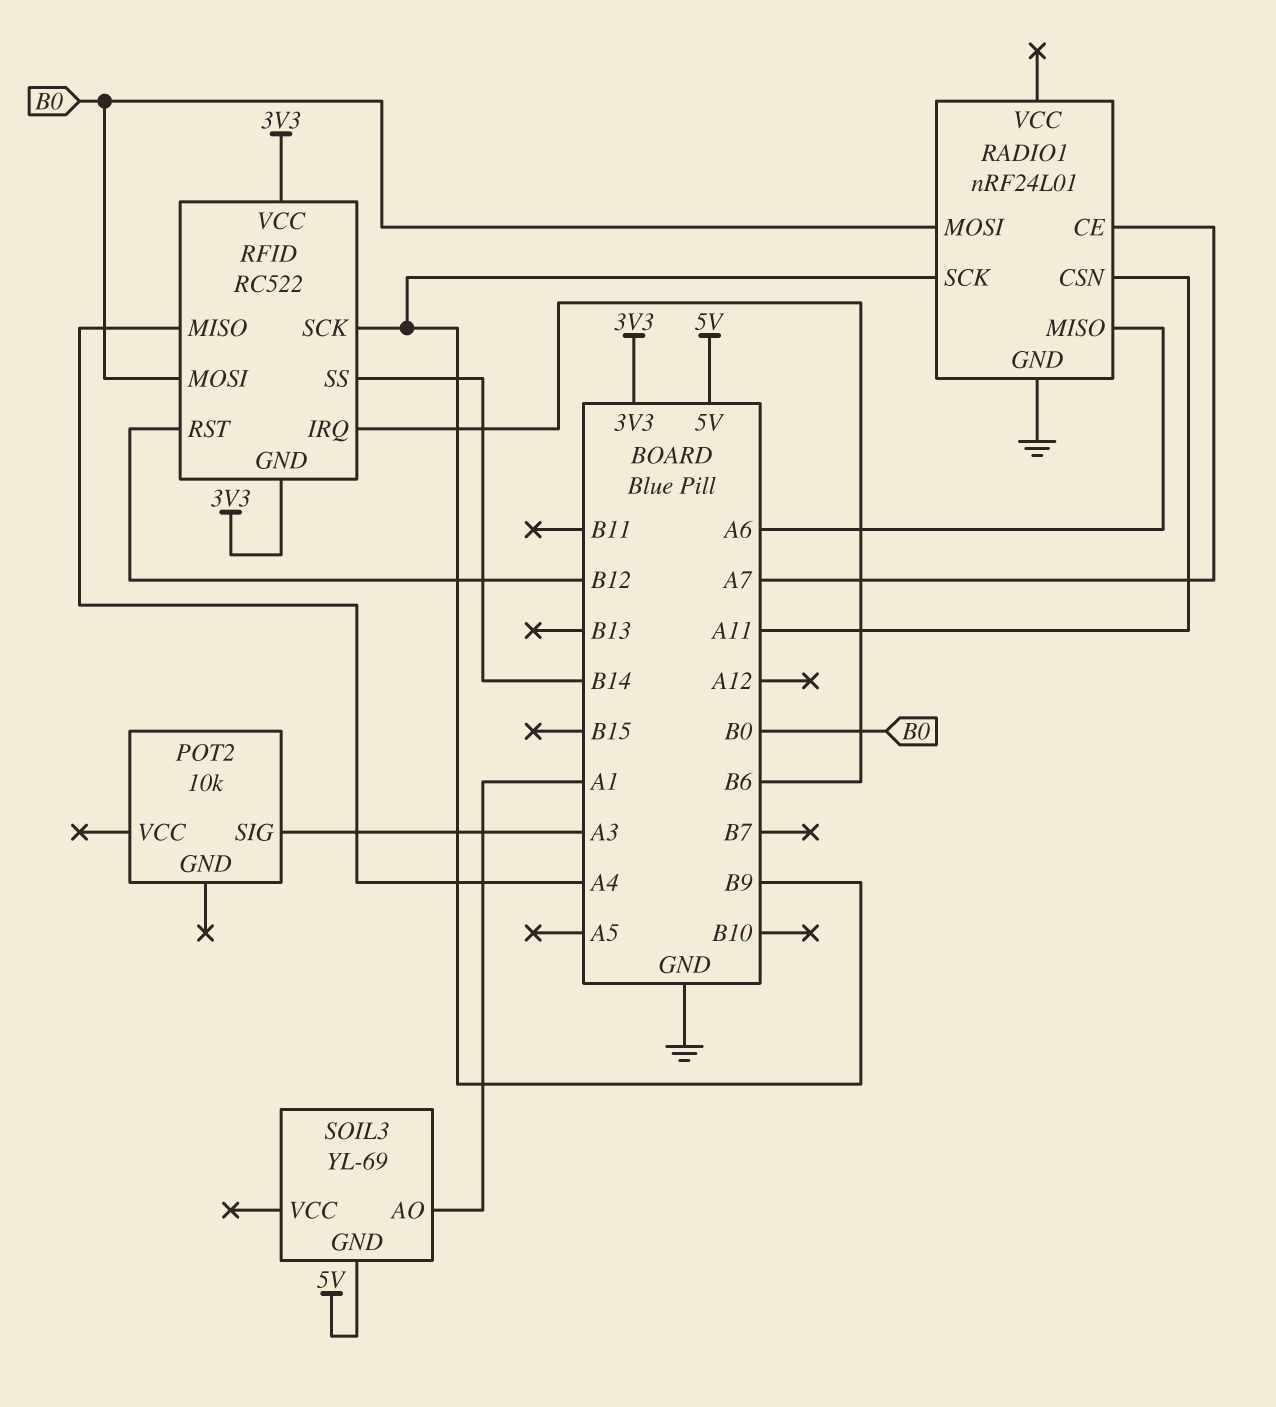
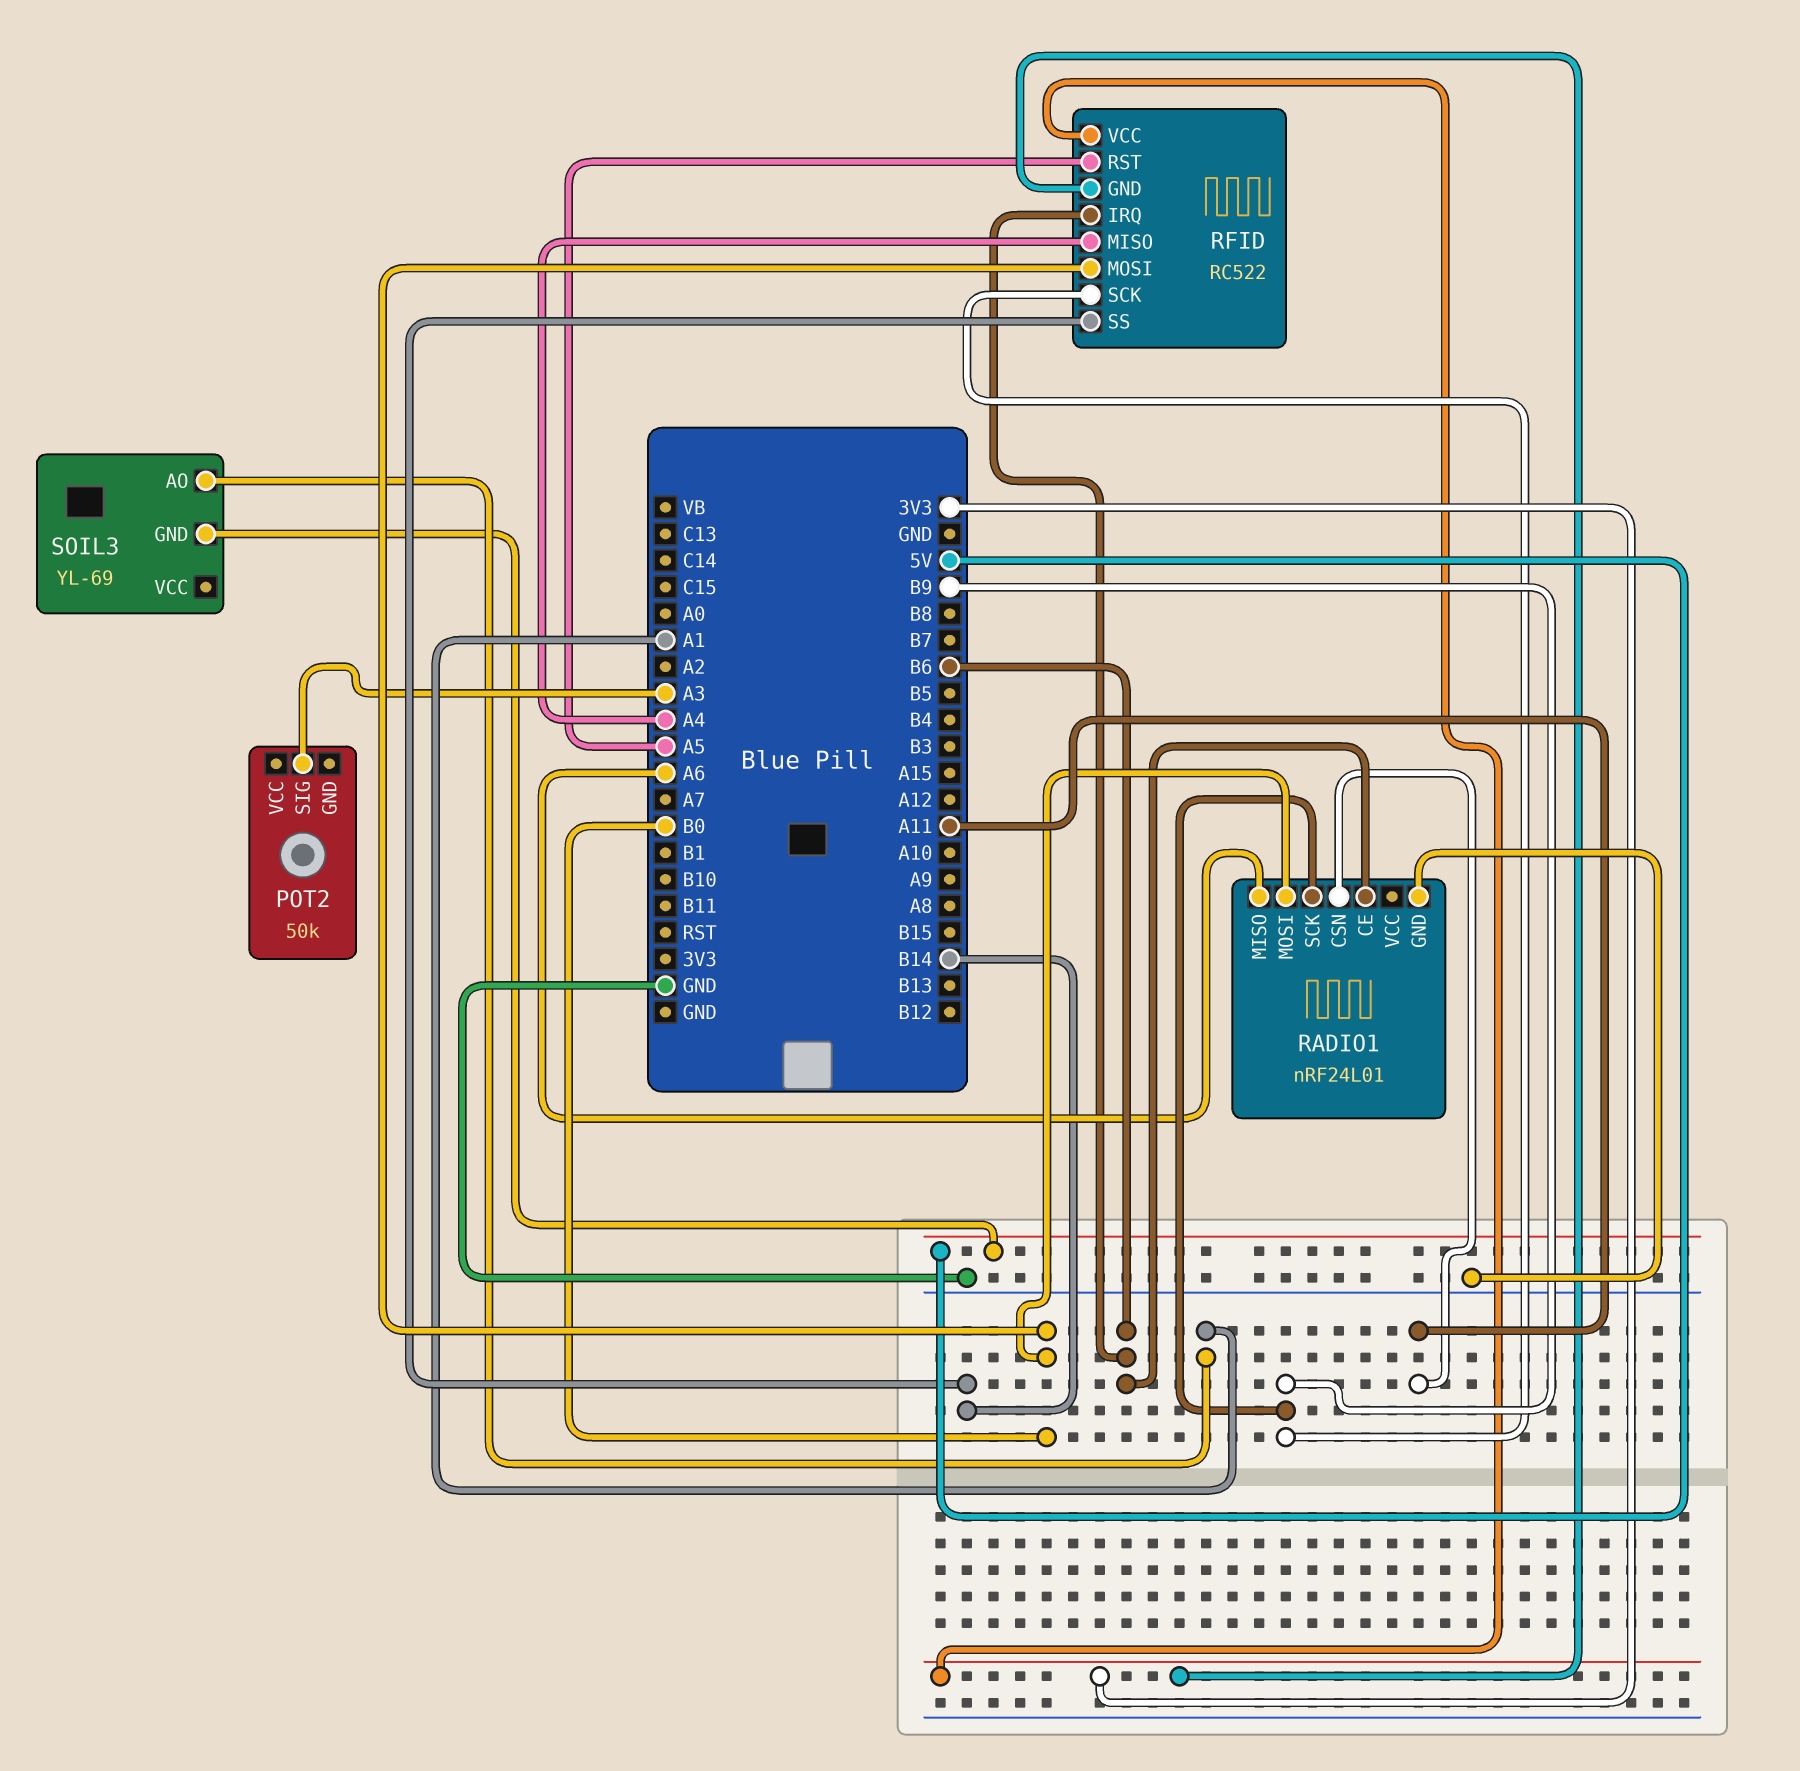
POT2: 10k -> 50k
RADIO1 pin CE: A7 -> B6
RFID pin RST: B12 -> A5

